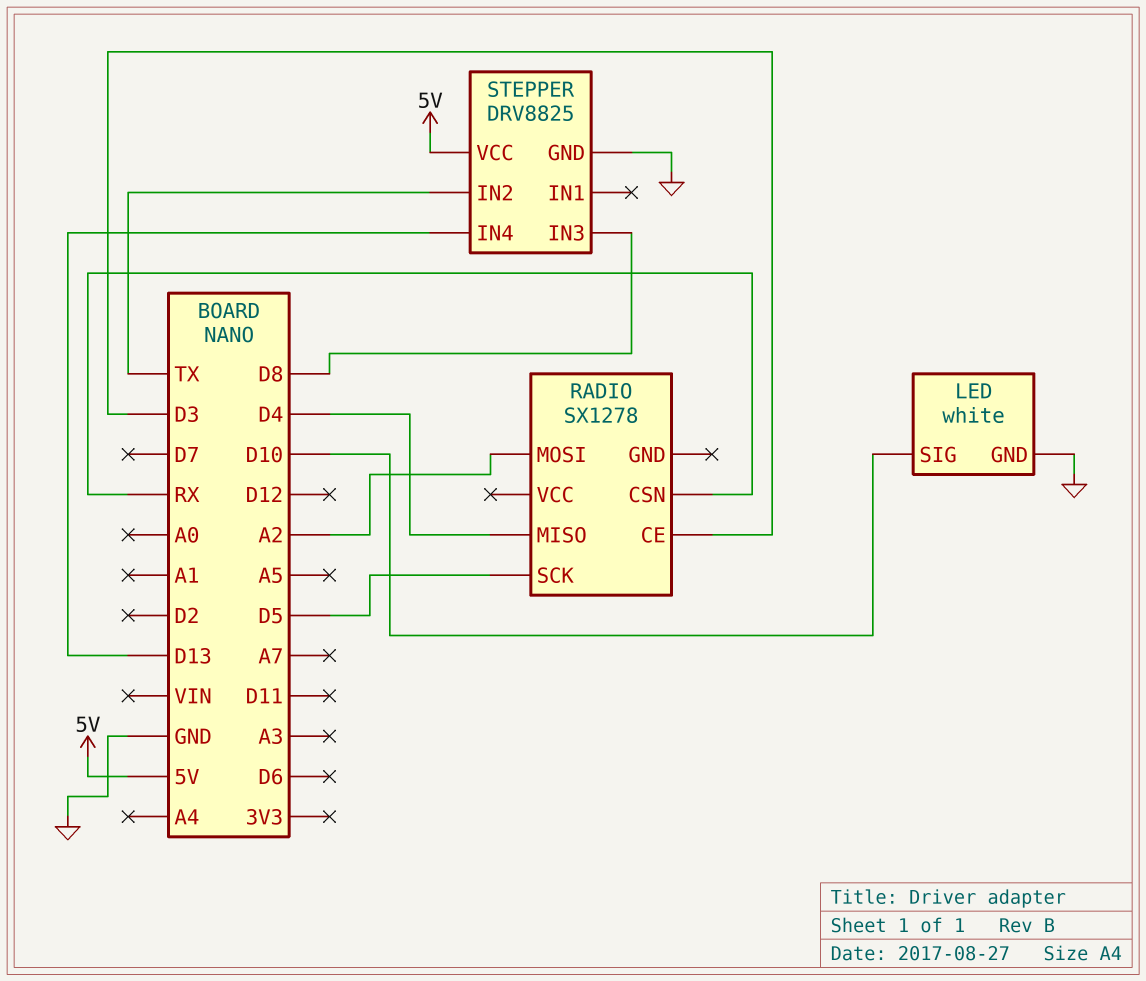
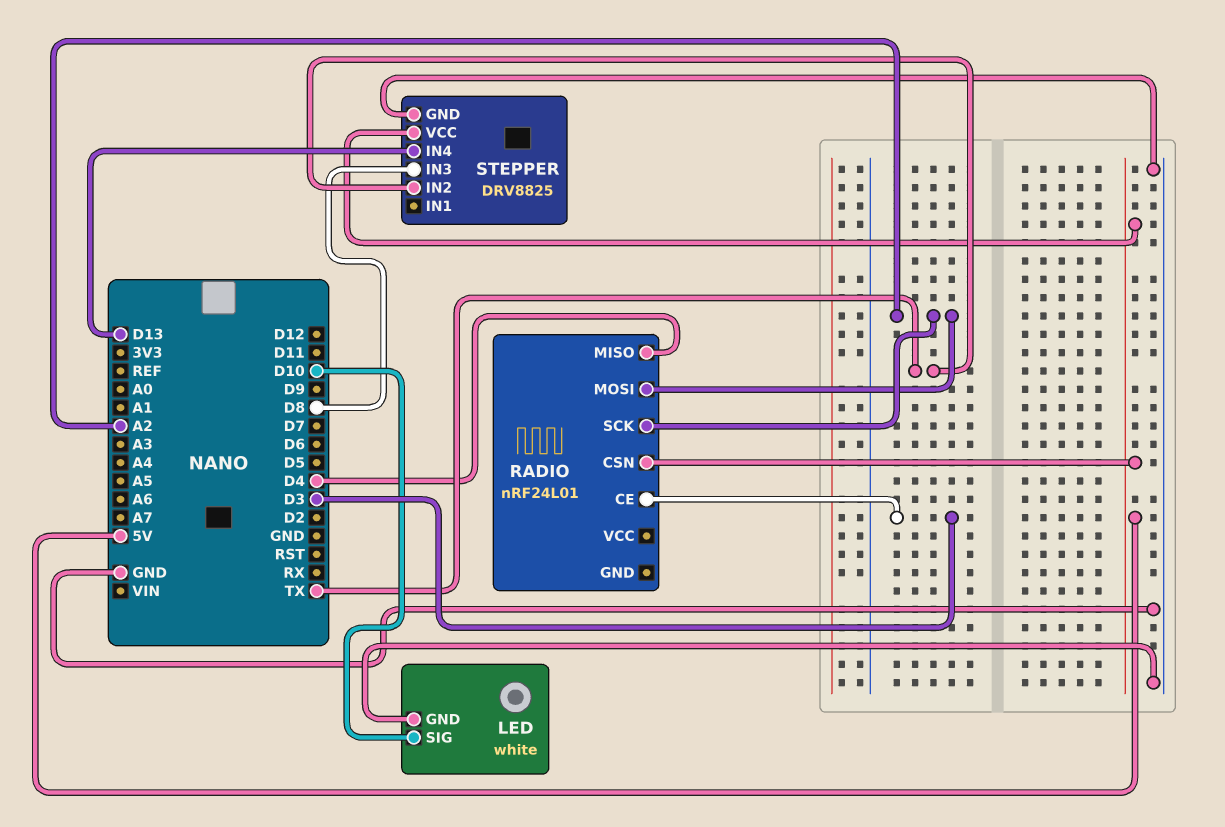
RADIO: SX1278 -> nRF24L01
RADIO pin CSN: RX -> 5V
RADIO pin SCK: D5 -> A2

